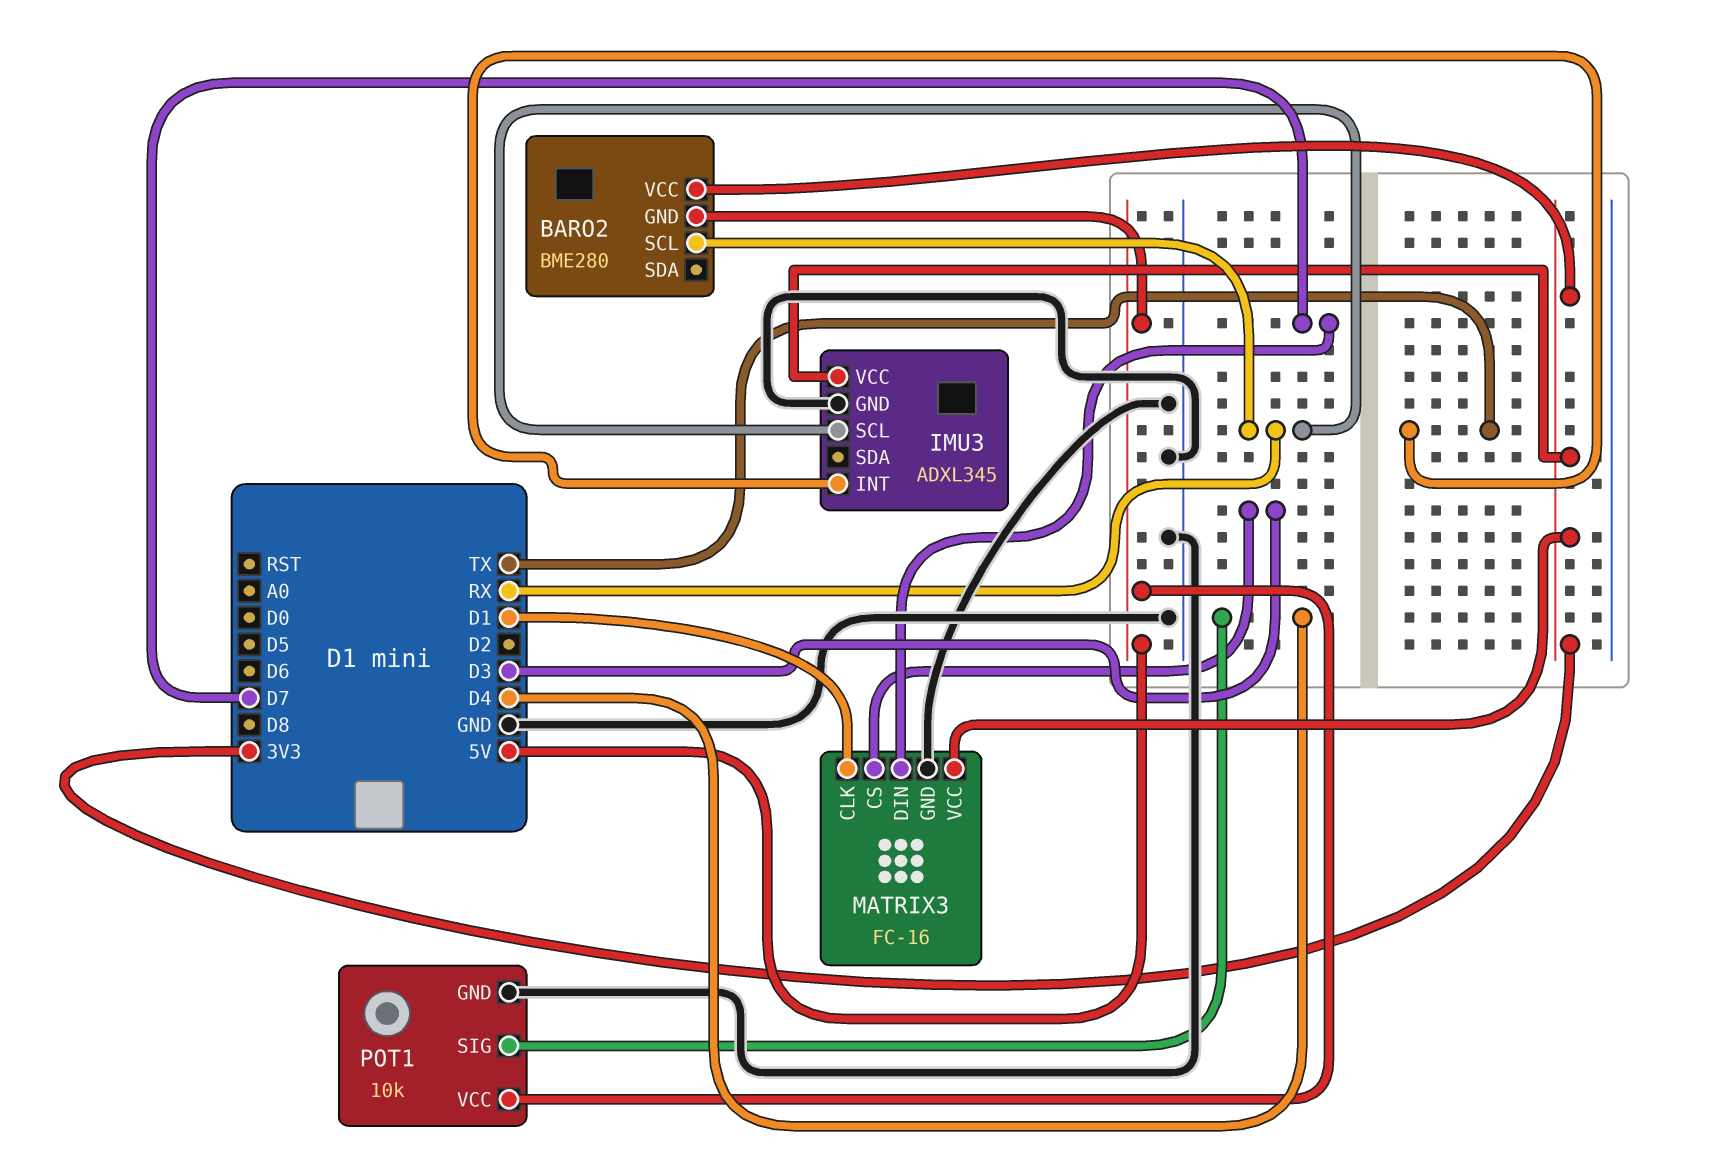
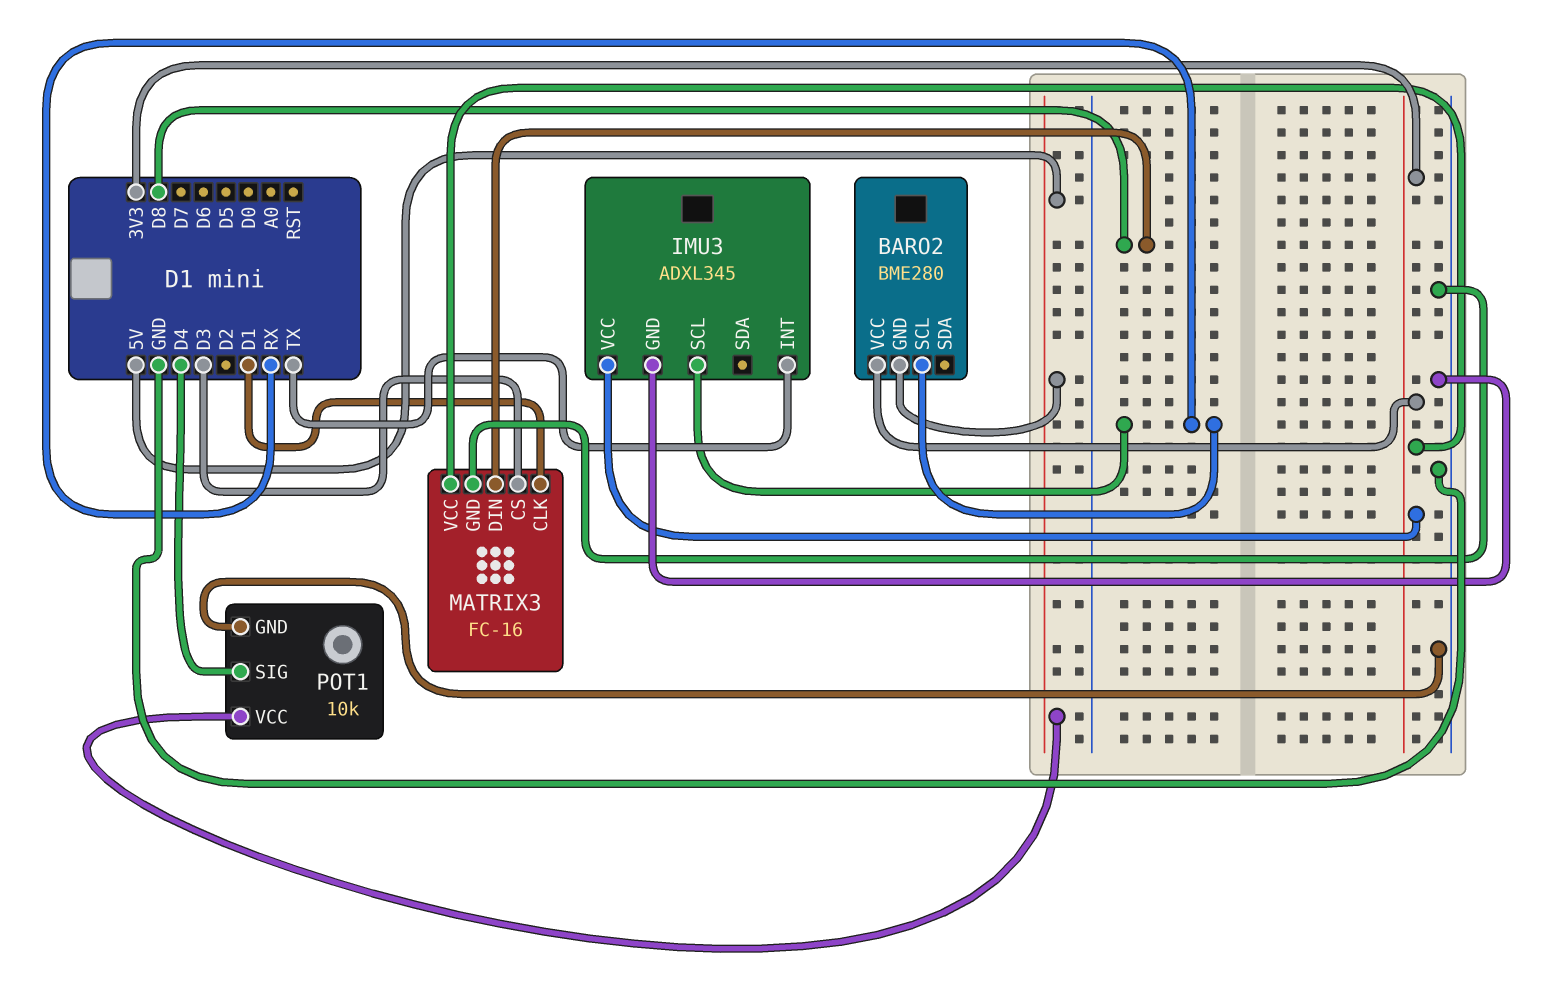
MATRIX3 pin DIN: D7 -> D8

